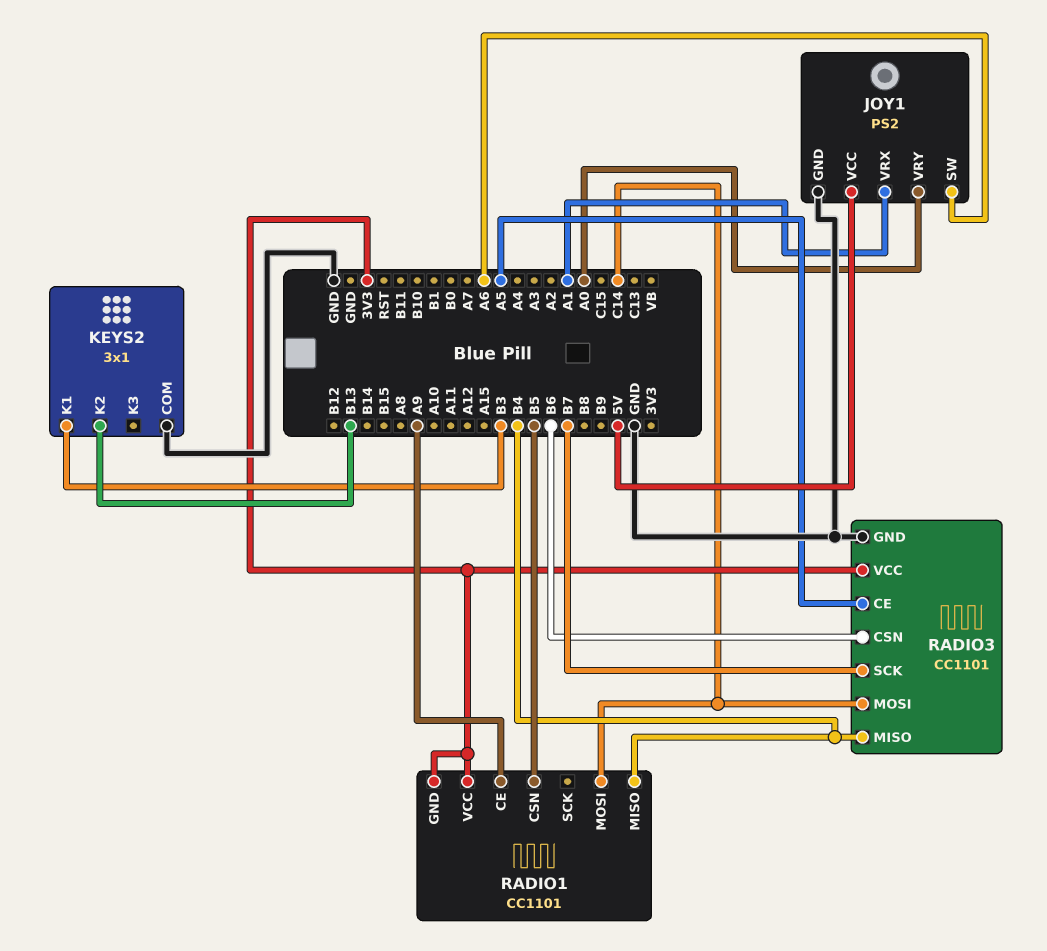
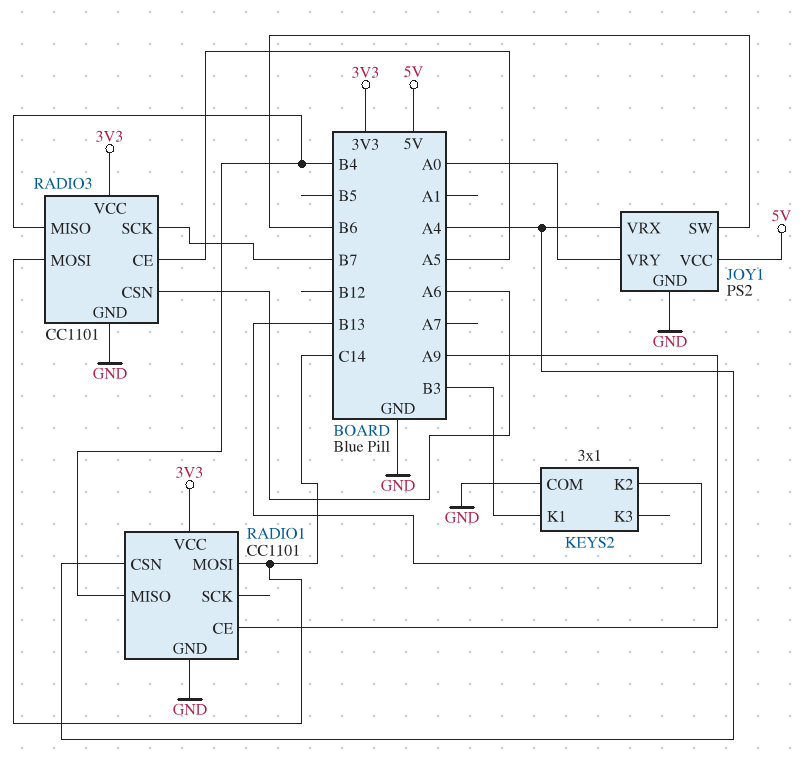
JOY1 pin SW: A6 -> B6
JOY1 pin VRX: A1 -> A4
RADIO1 pin CSN: B5 -> A4
RADIO1 pin GND: 3V3 -> GND
RADIO3 pin CSN: B6 -> A6

